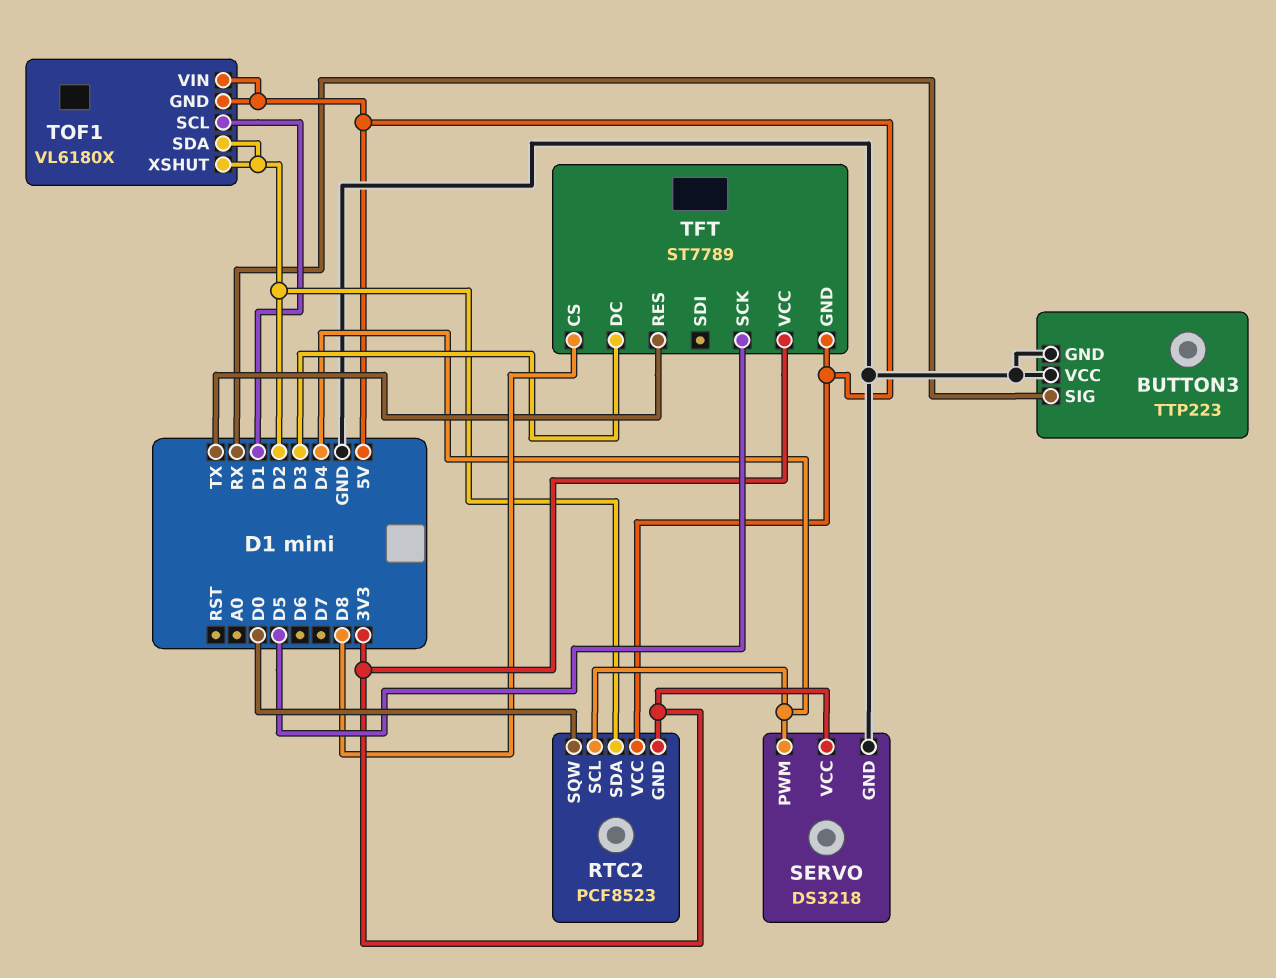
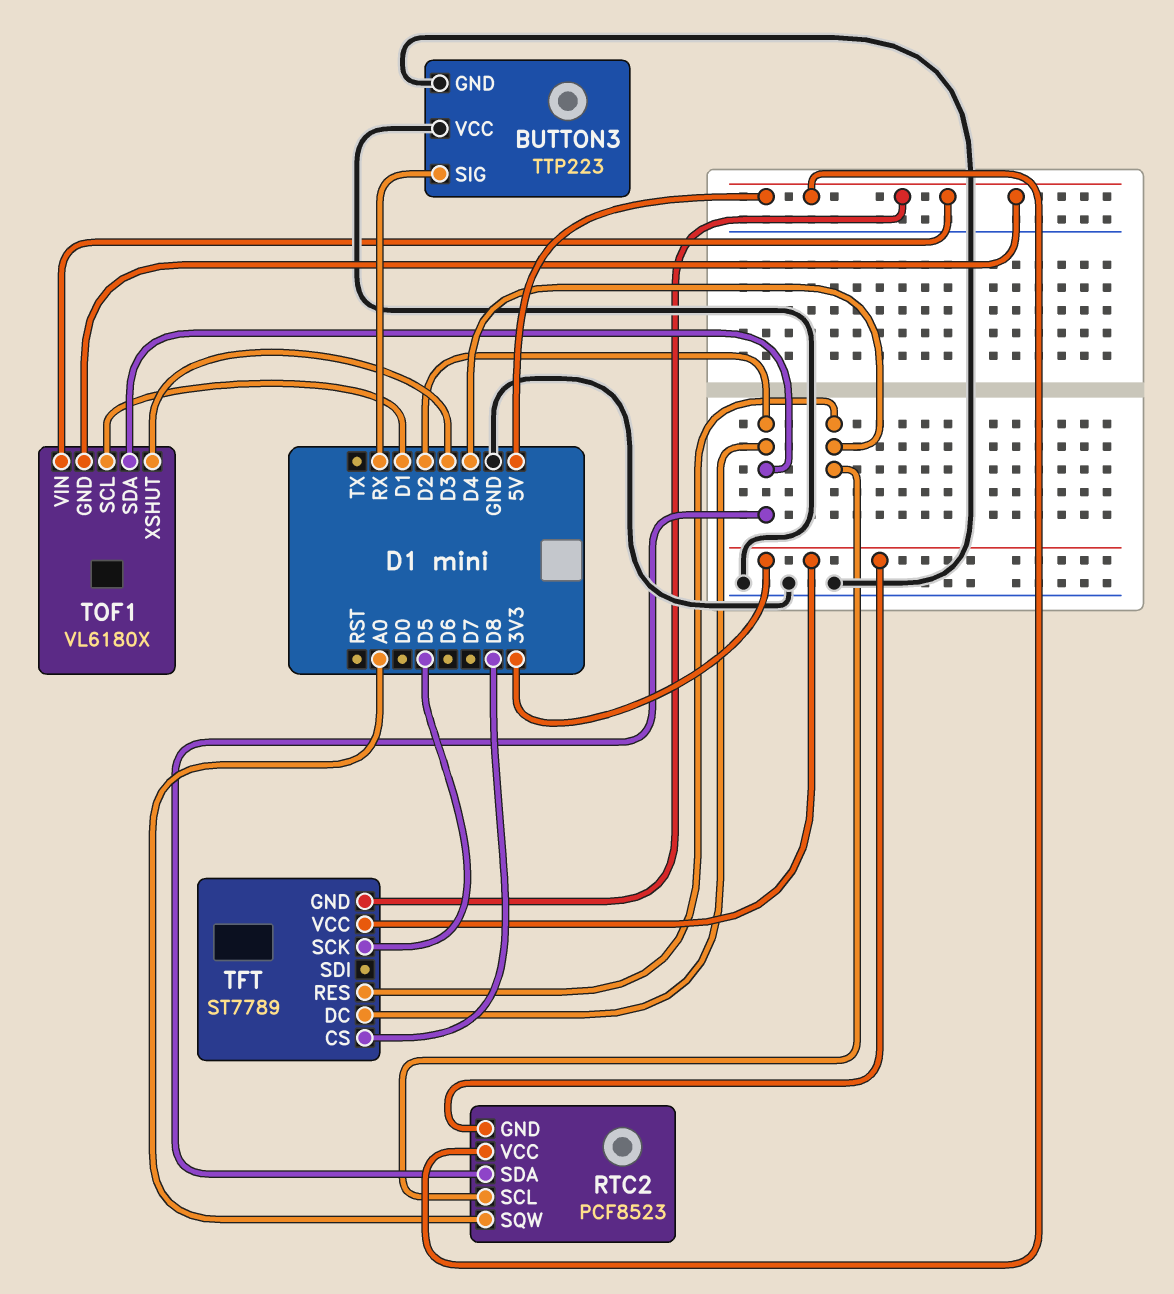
RTC2 pin SQW: D0 -> A0
SERVO: DS3218 -> none
SERVO pin GND: GND -> none
SERVO pin PWM: D4 -> none
SERVO pin VCC: 3V3 -> none
TFT pin DC: D3 -> D2
TFT pin RES: TX -> D4
TOF1 pin XSHUT: D2 -> D3

